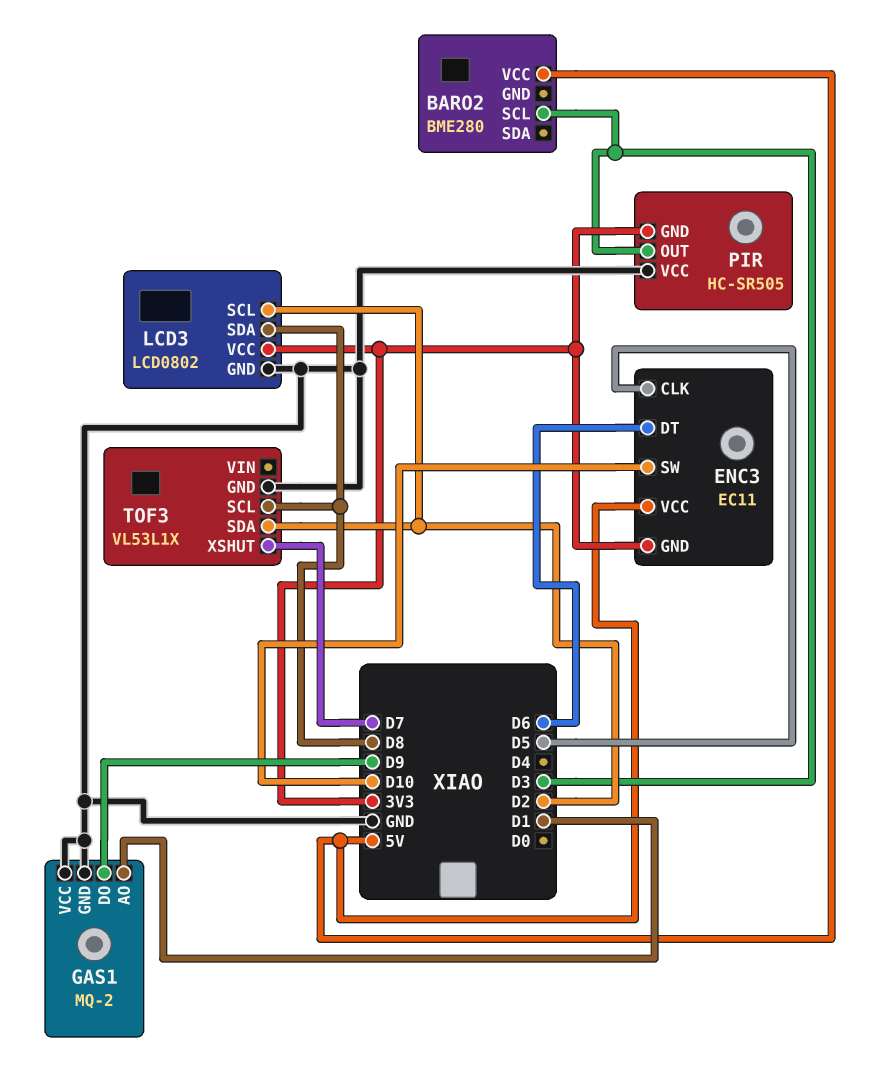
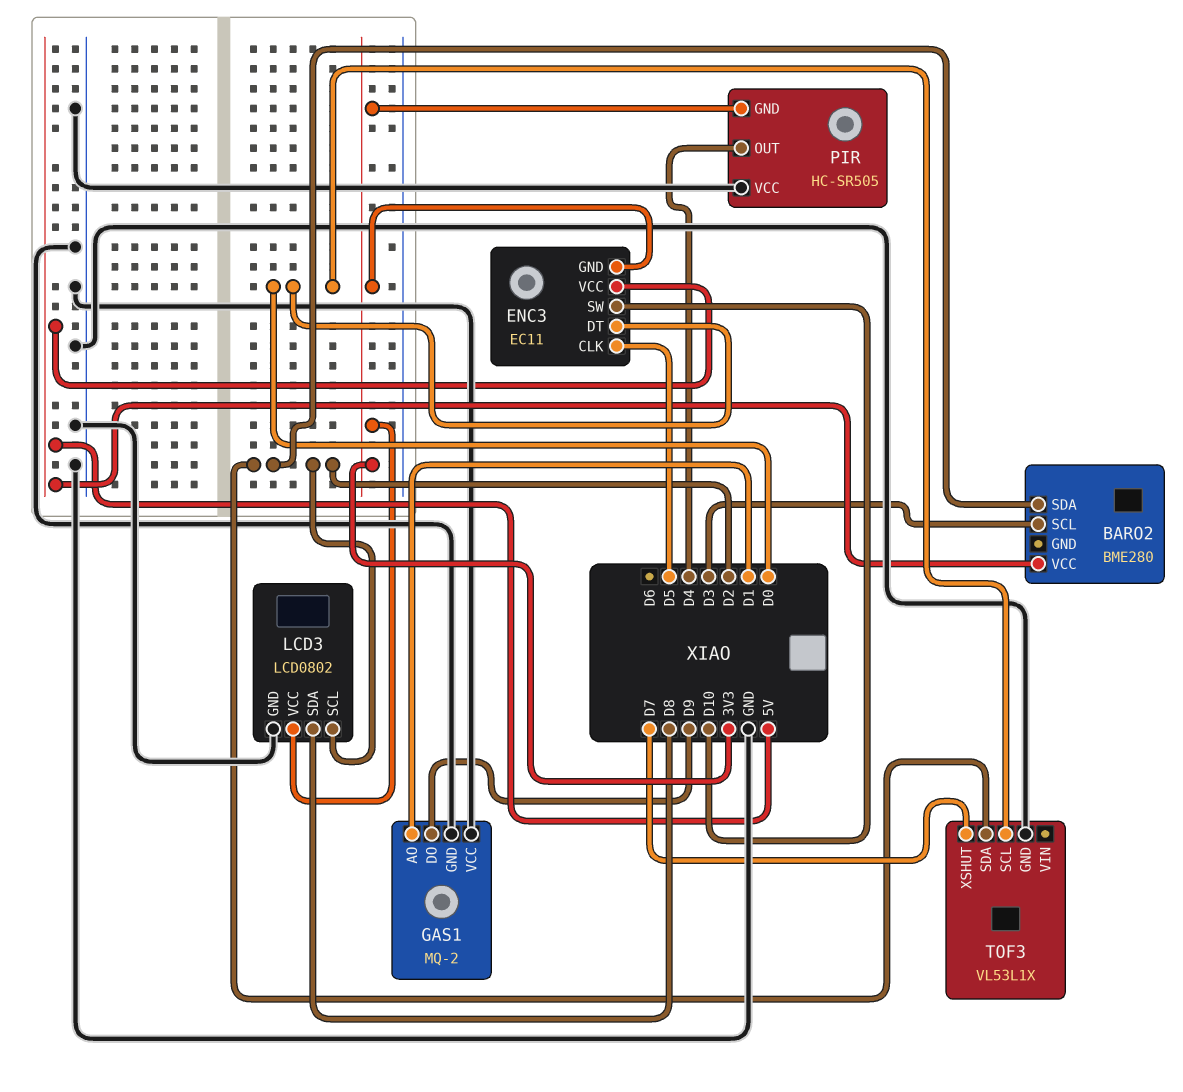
BARO2 pin SDA: none -> D2
ENC3 pin DT: D6 -> D0
PIR pin OUT: D3 -> D4
TOF3 pin SCL: D8 -> D0

